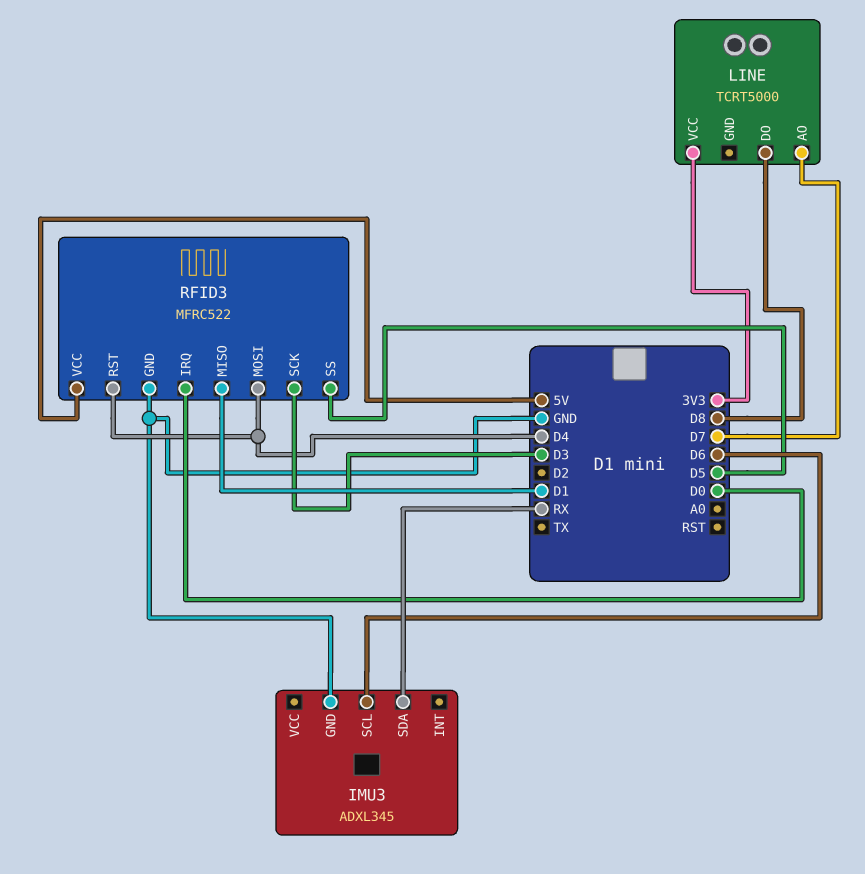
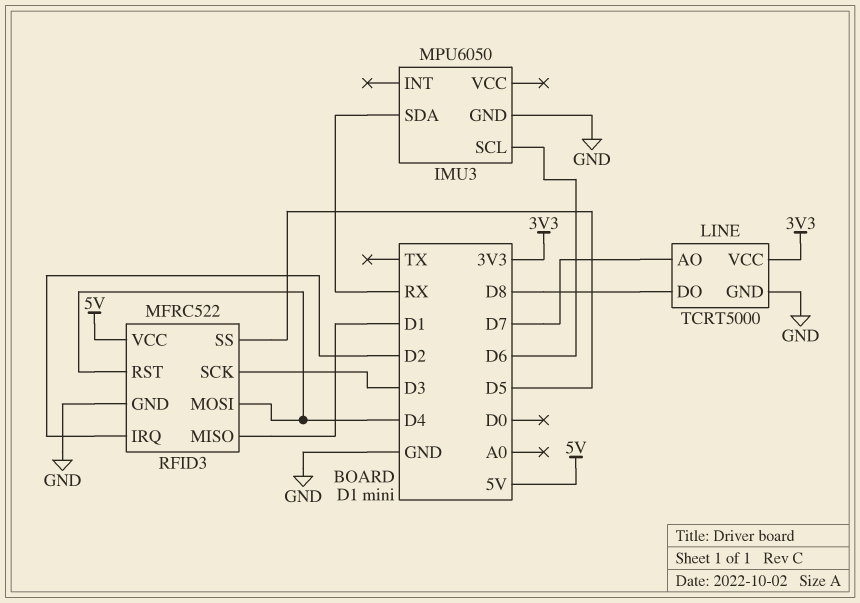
IMU3: ADXL345 -> MPU6050
LINE pin GND: none -> GND
RFID3 pin IRQ: D0 -> D2

